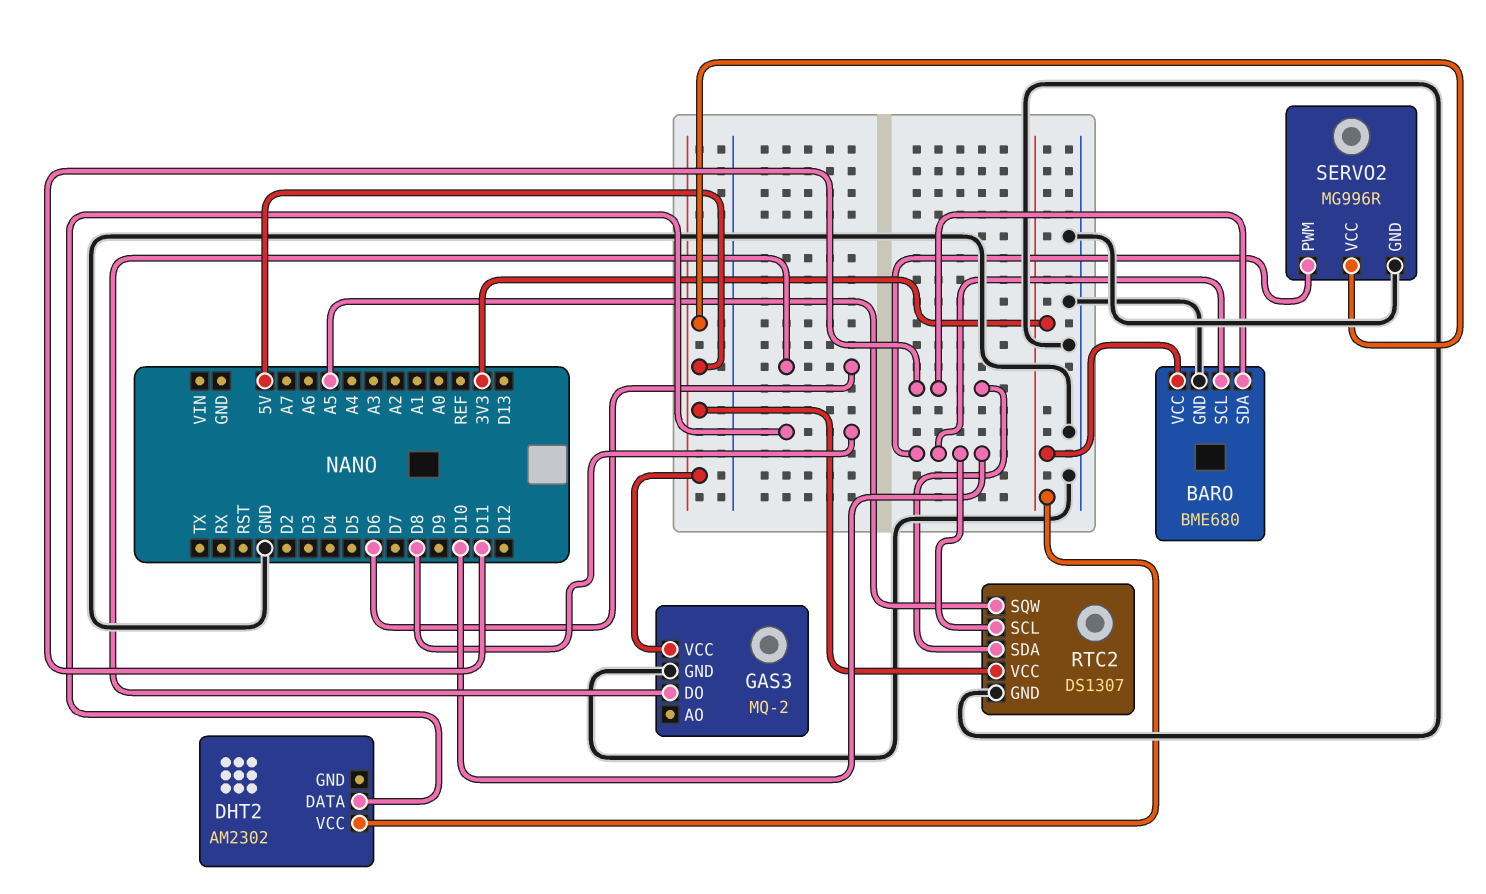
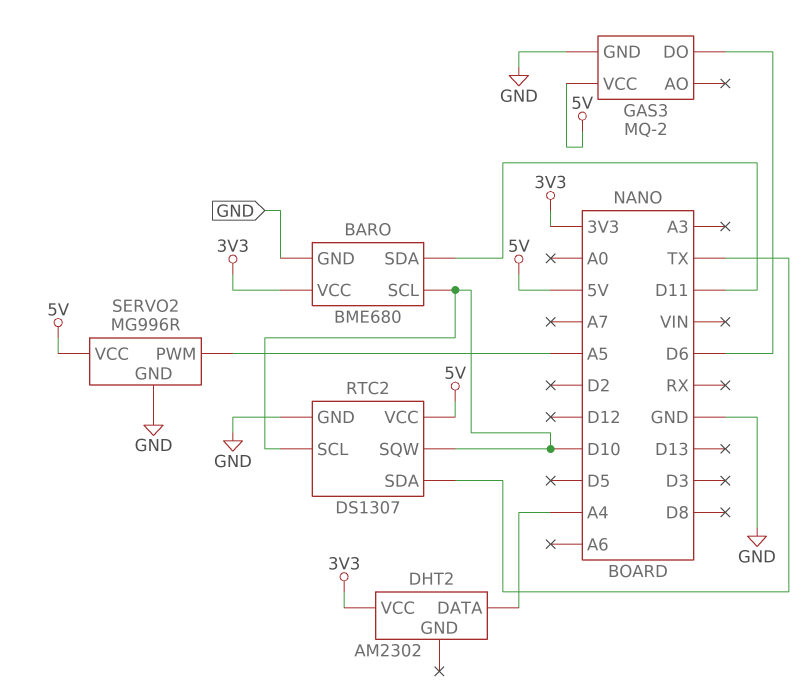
DHT2 pin DATA: D8 -> A4
RTC2 pin SDA: D11 -> TX
RTC2 pin SQW: A5 -> D10
SERVO2 pin PWM: D10 -> A5

